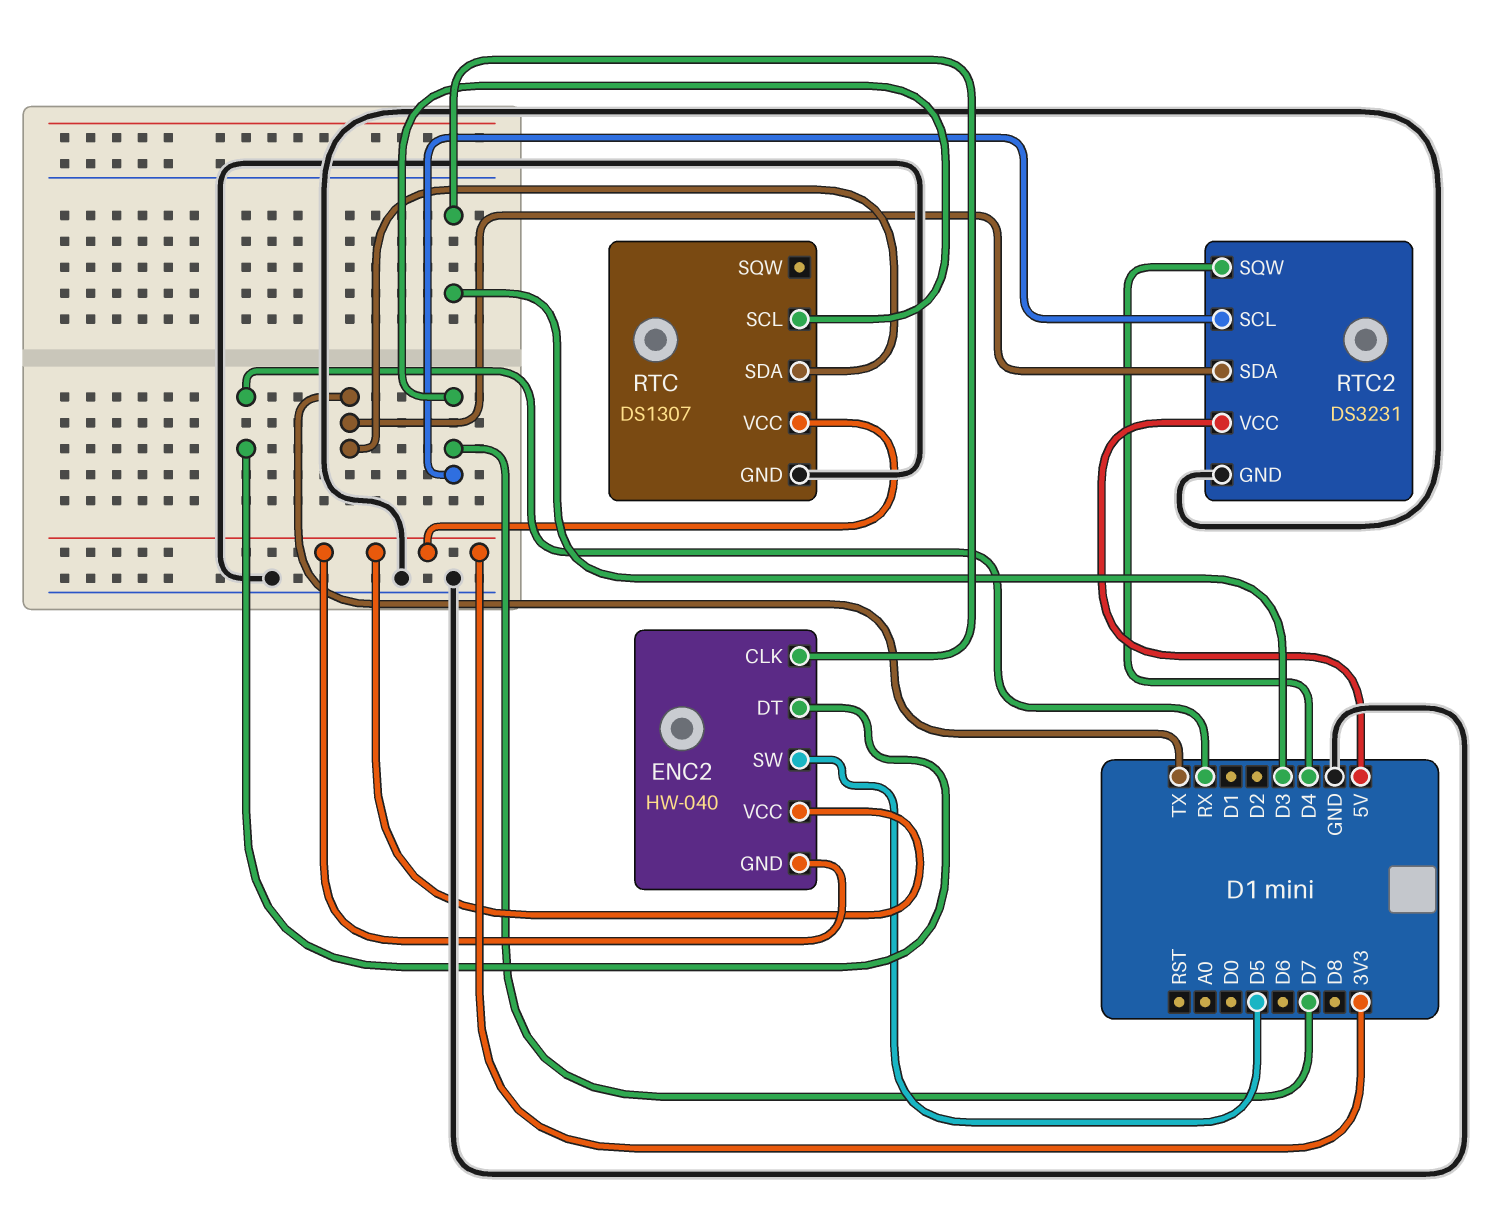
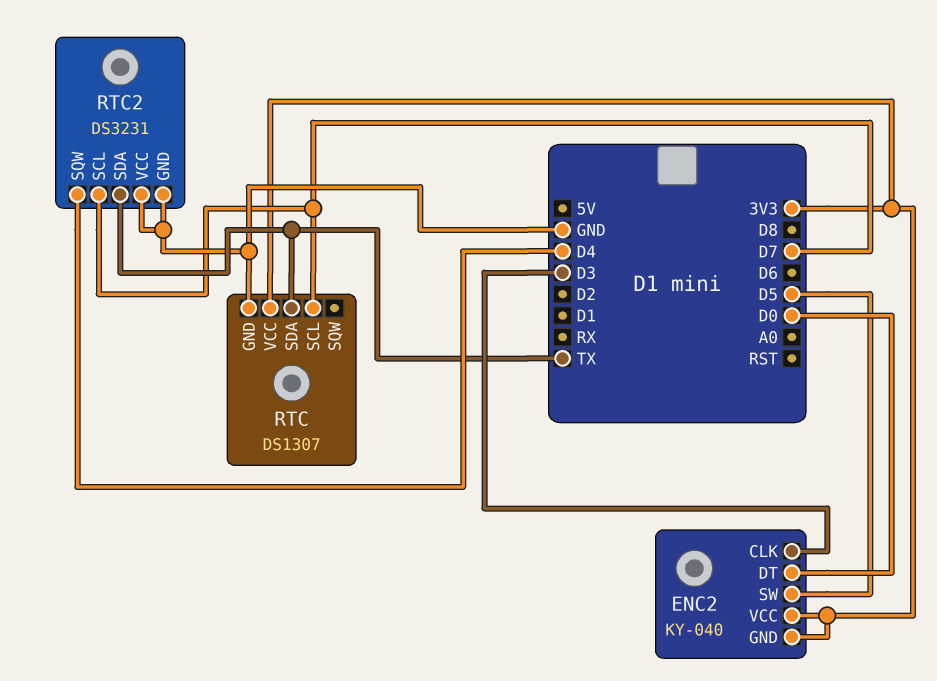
ENC2: HW-040 -> KY-040
ENC2 pin DT: RX -> D0
RTC2 pin VCC: 5V -> GND

